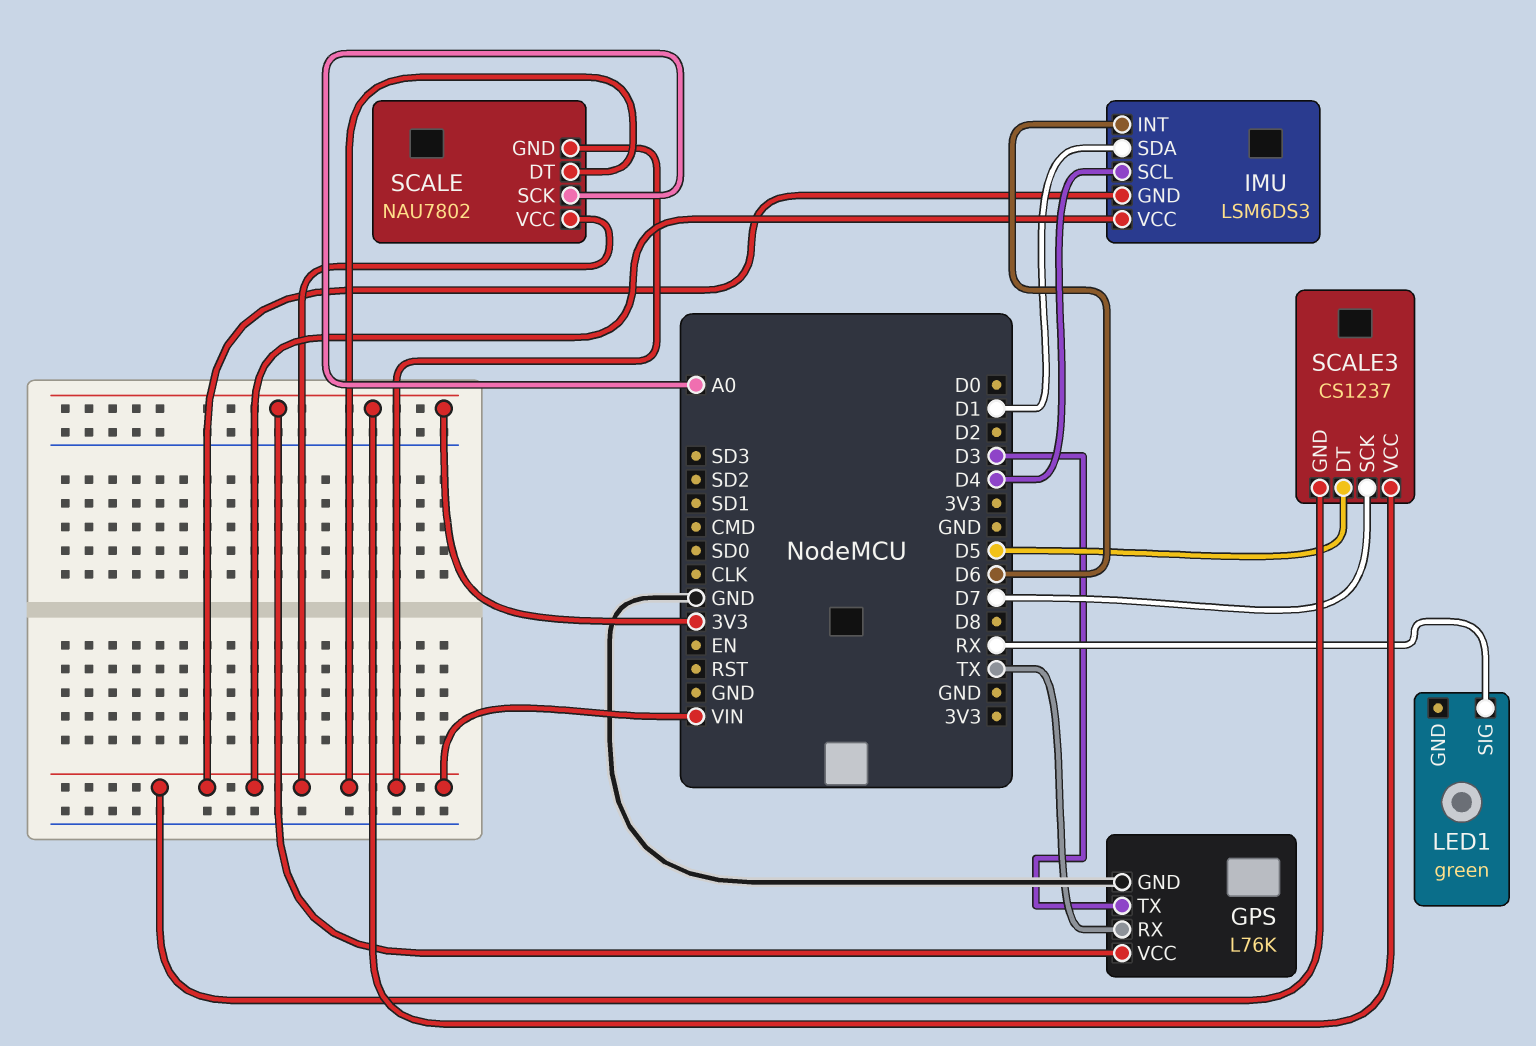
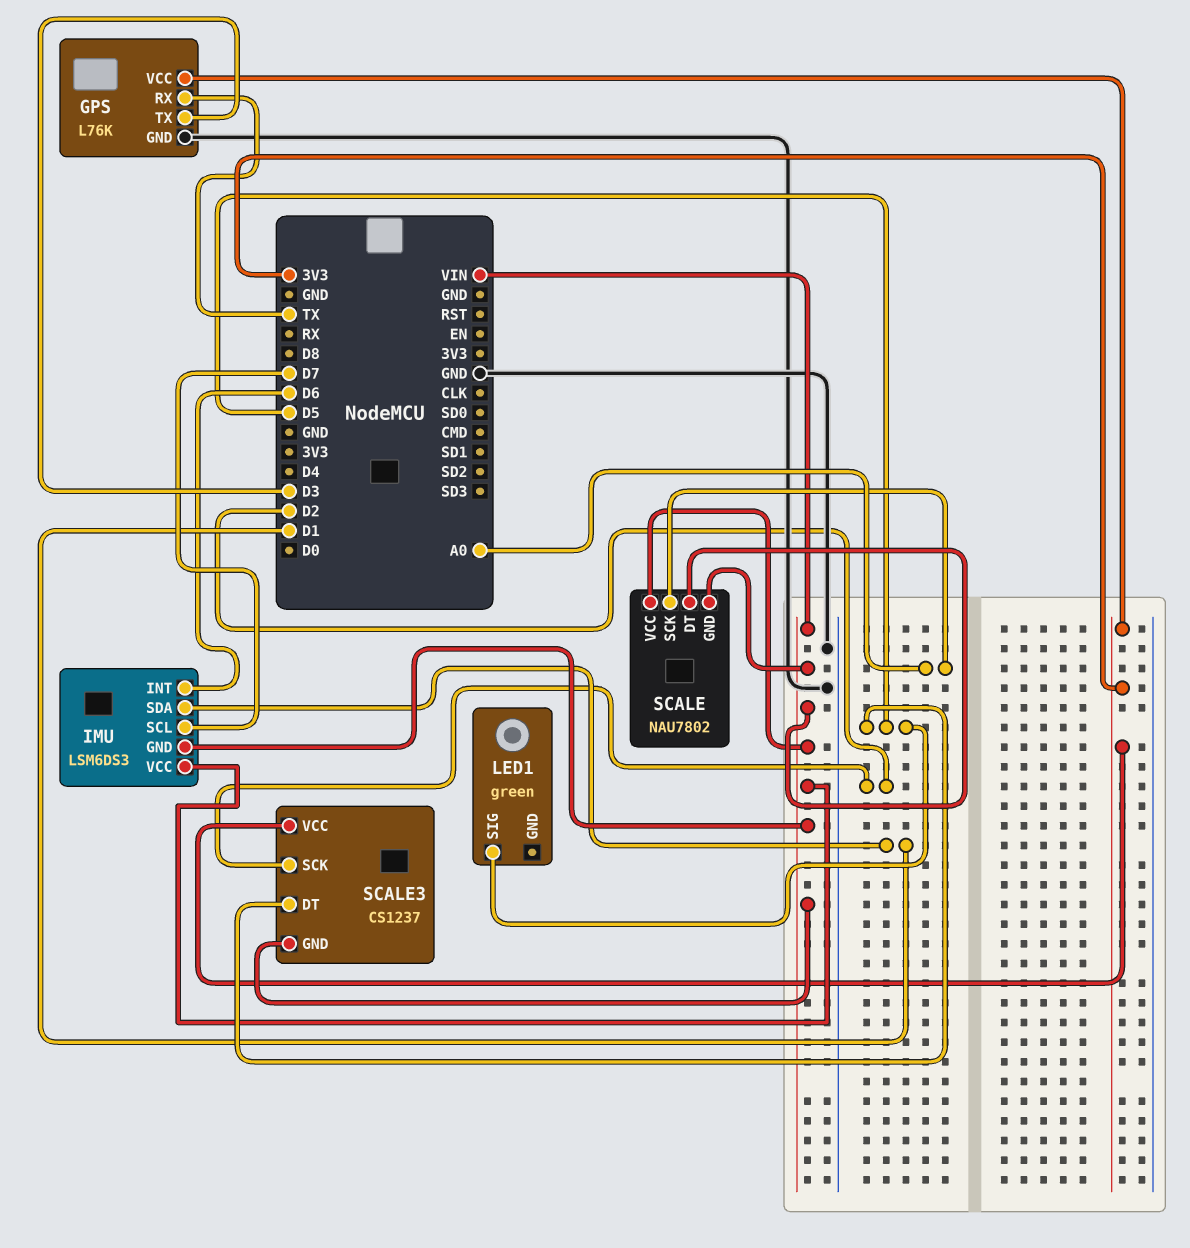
IMU pin SCL: D4 -> D7
LED1 pin SIG: RX -> D5
SCALE3 pin SCK: D7 -> D2

